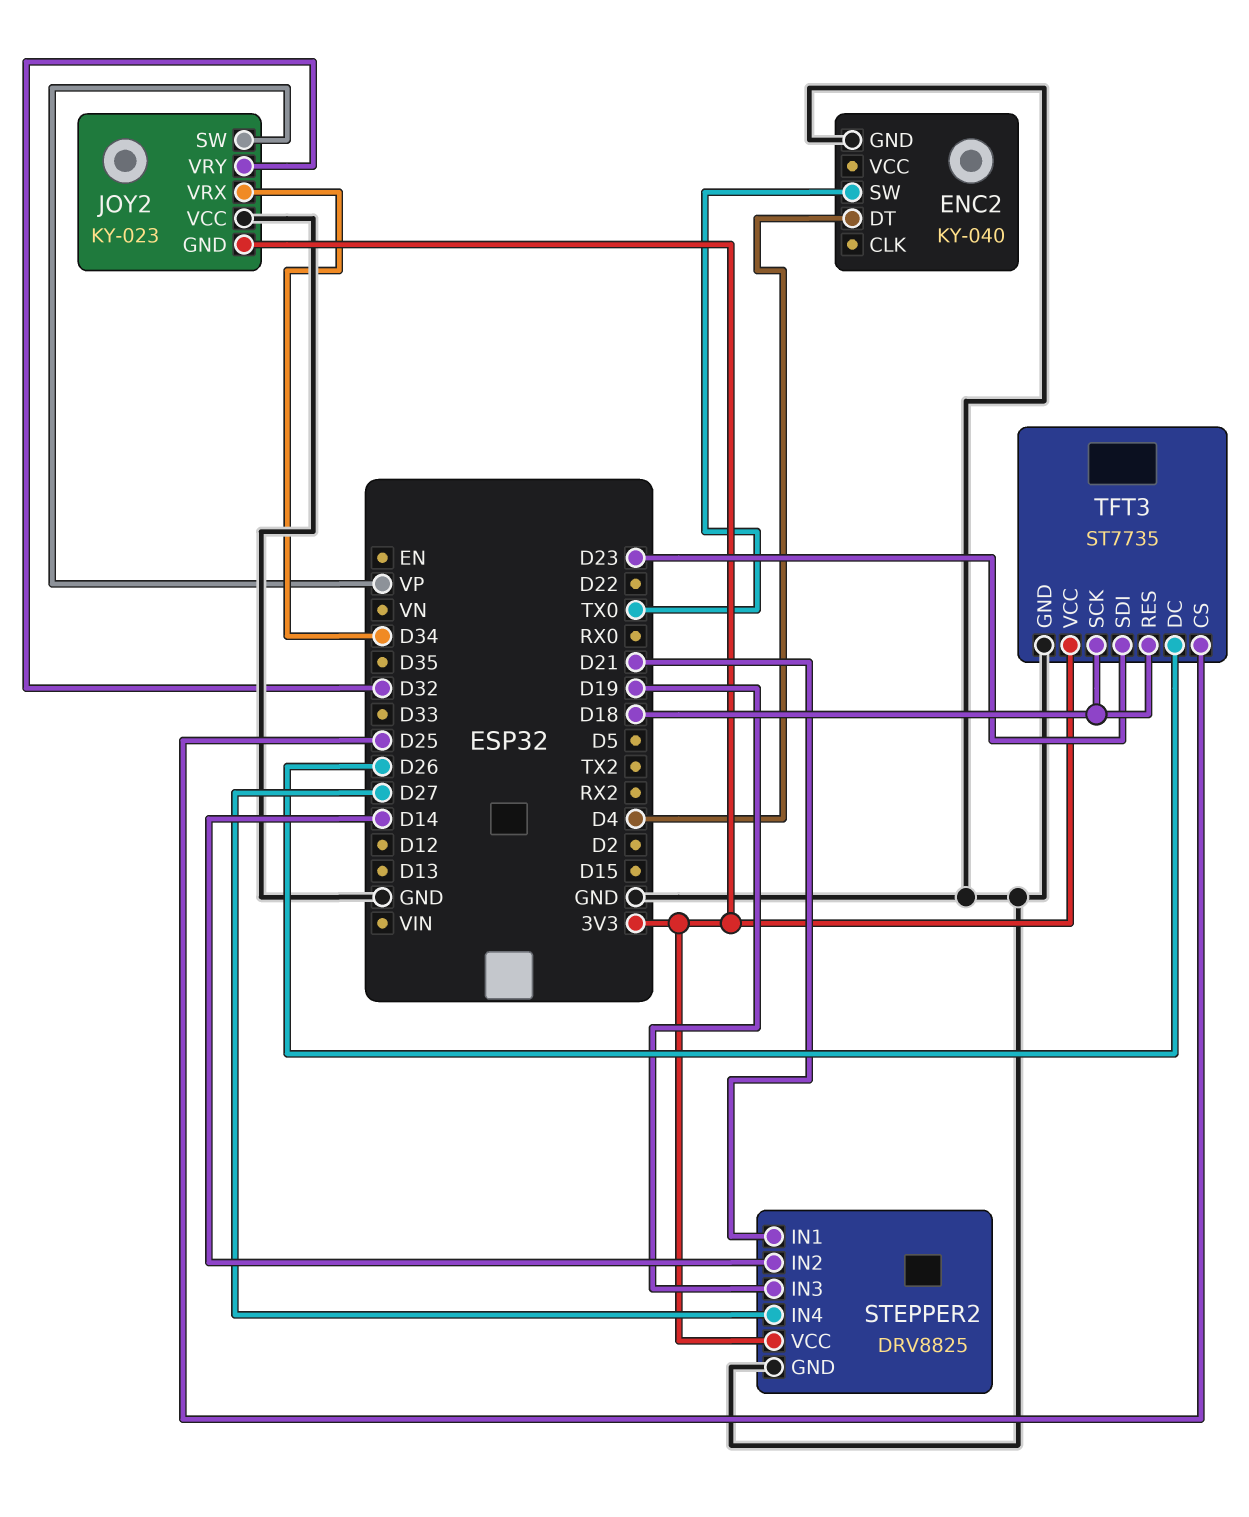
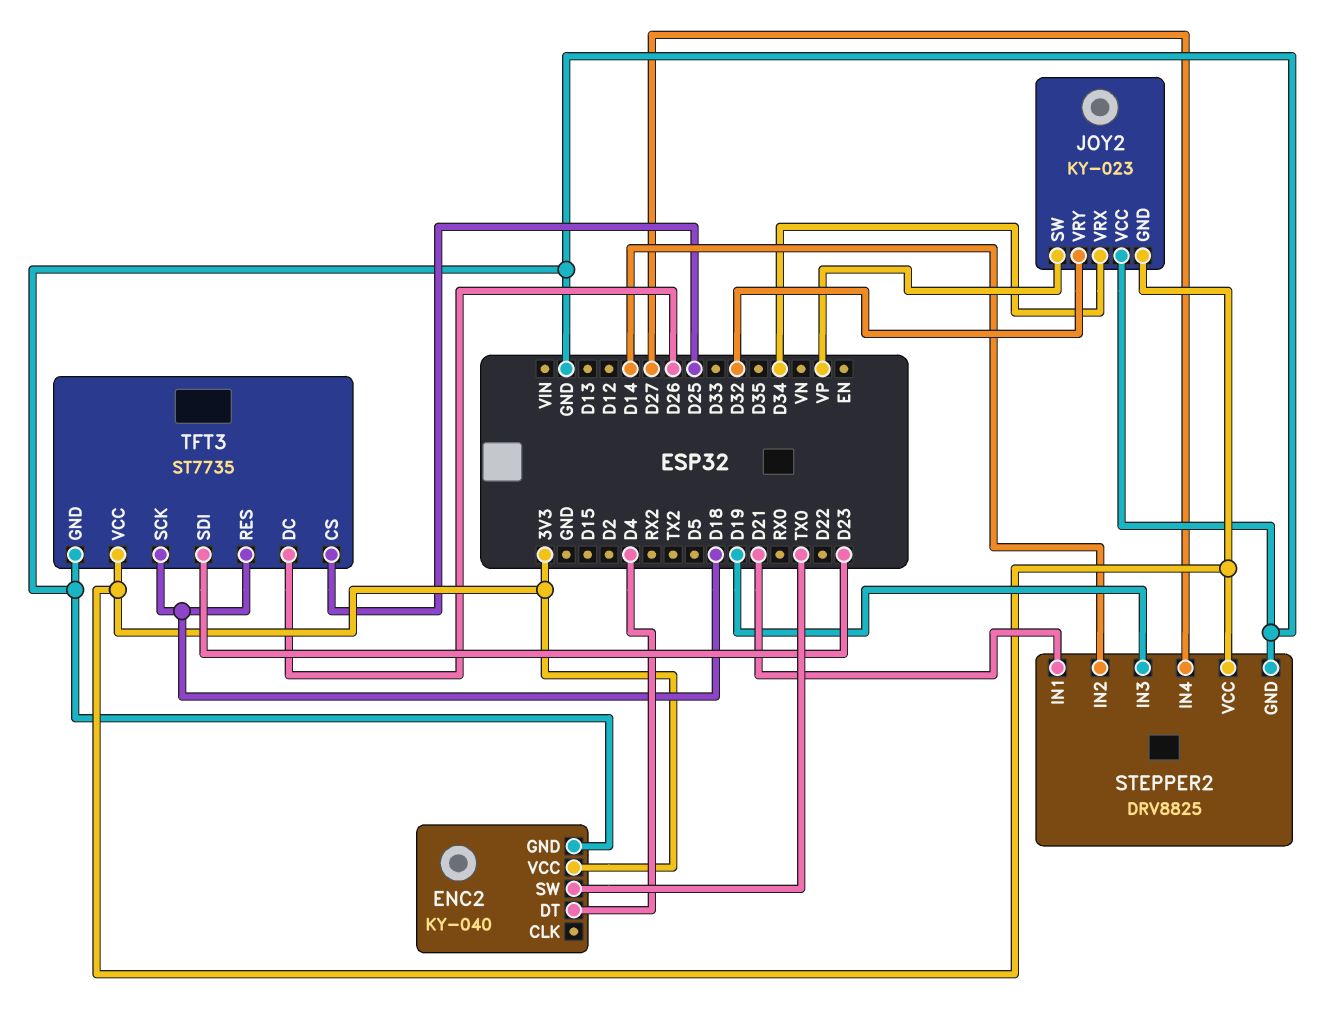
ENC2 pin VCC: none -> 3V3

